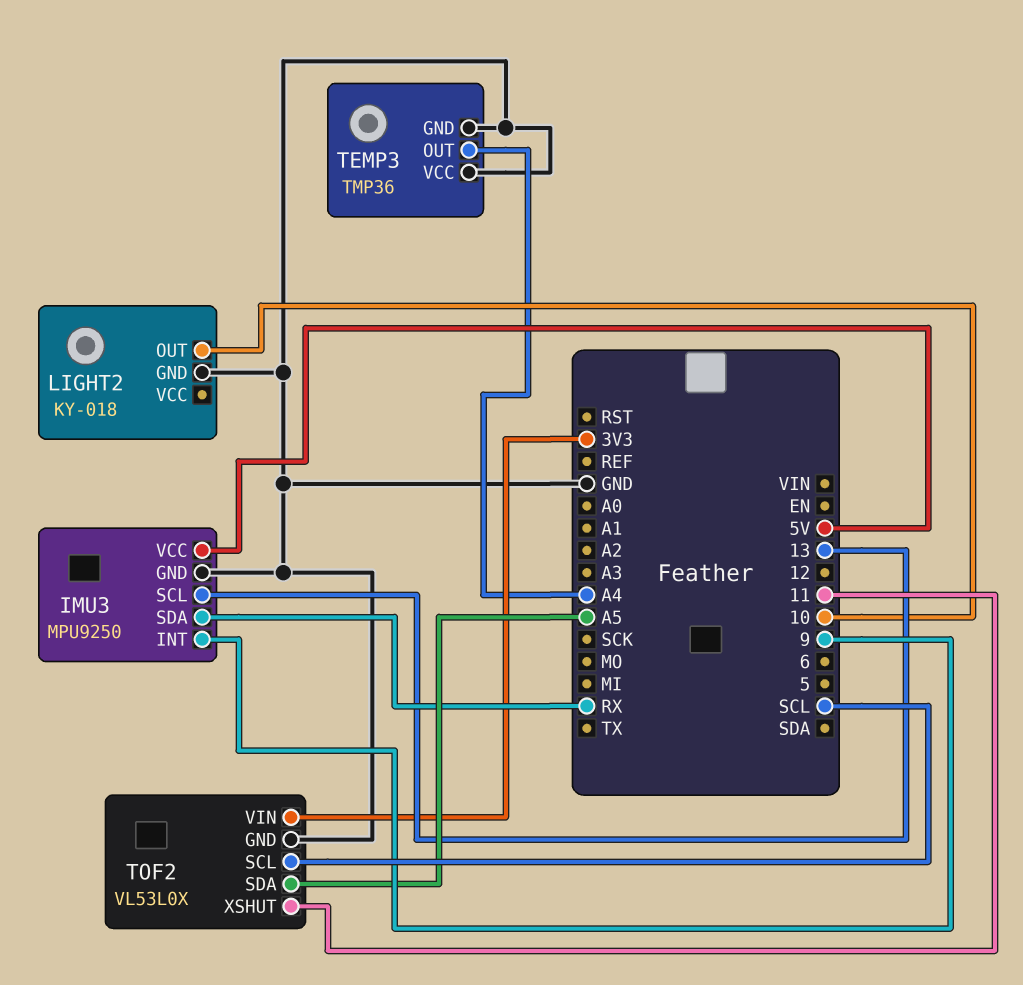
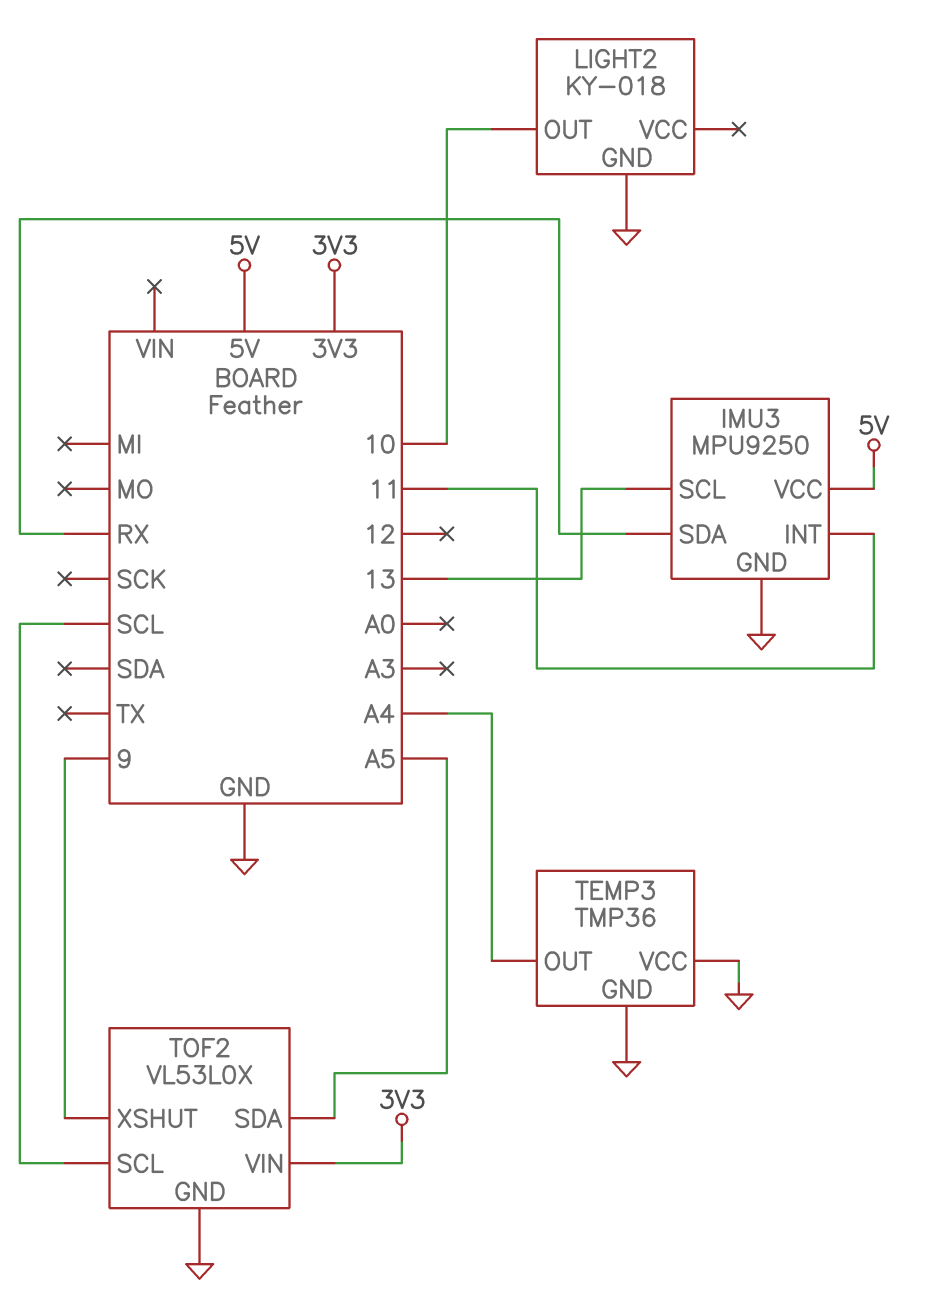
IMU3 pin INT: 9 -> 11
TOF2 pin XSHUT: 11 -> 9

